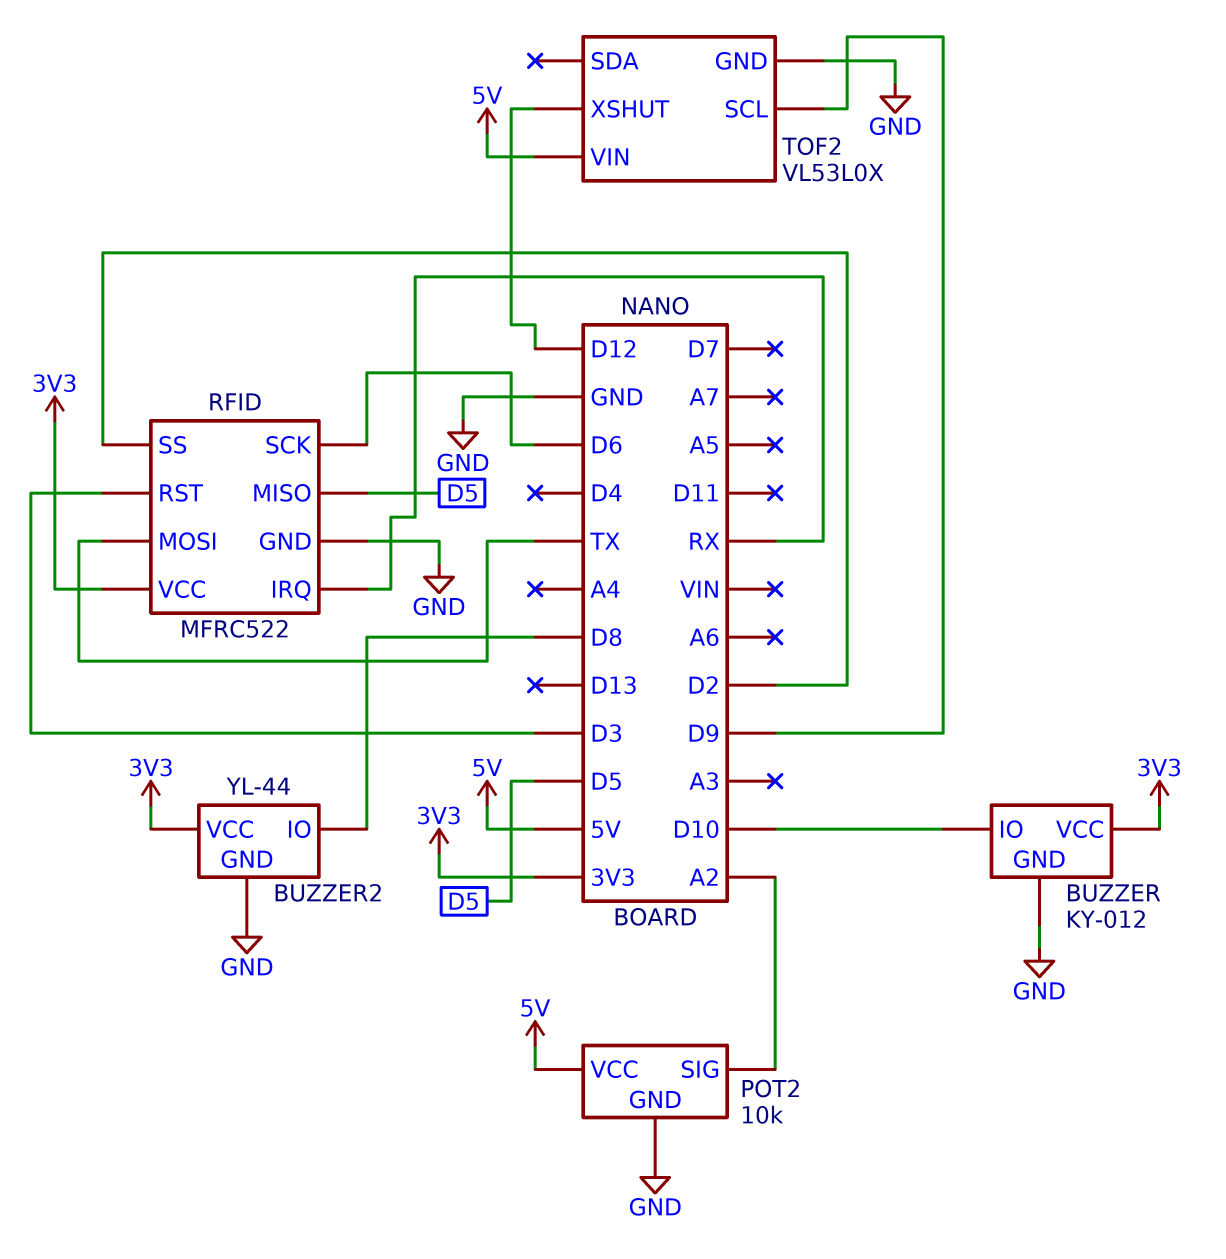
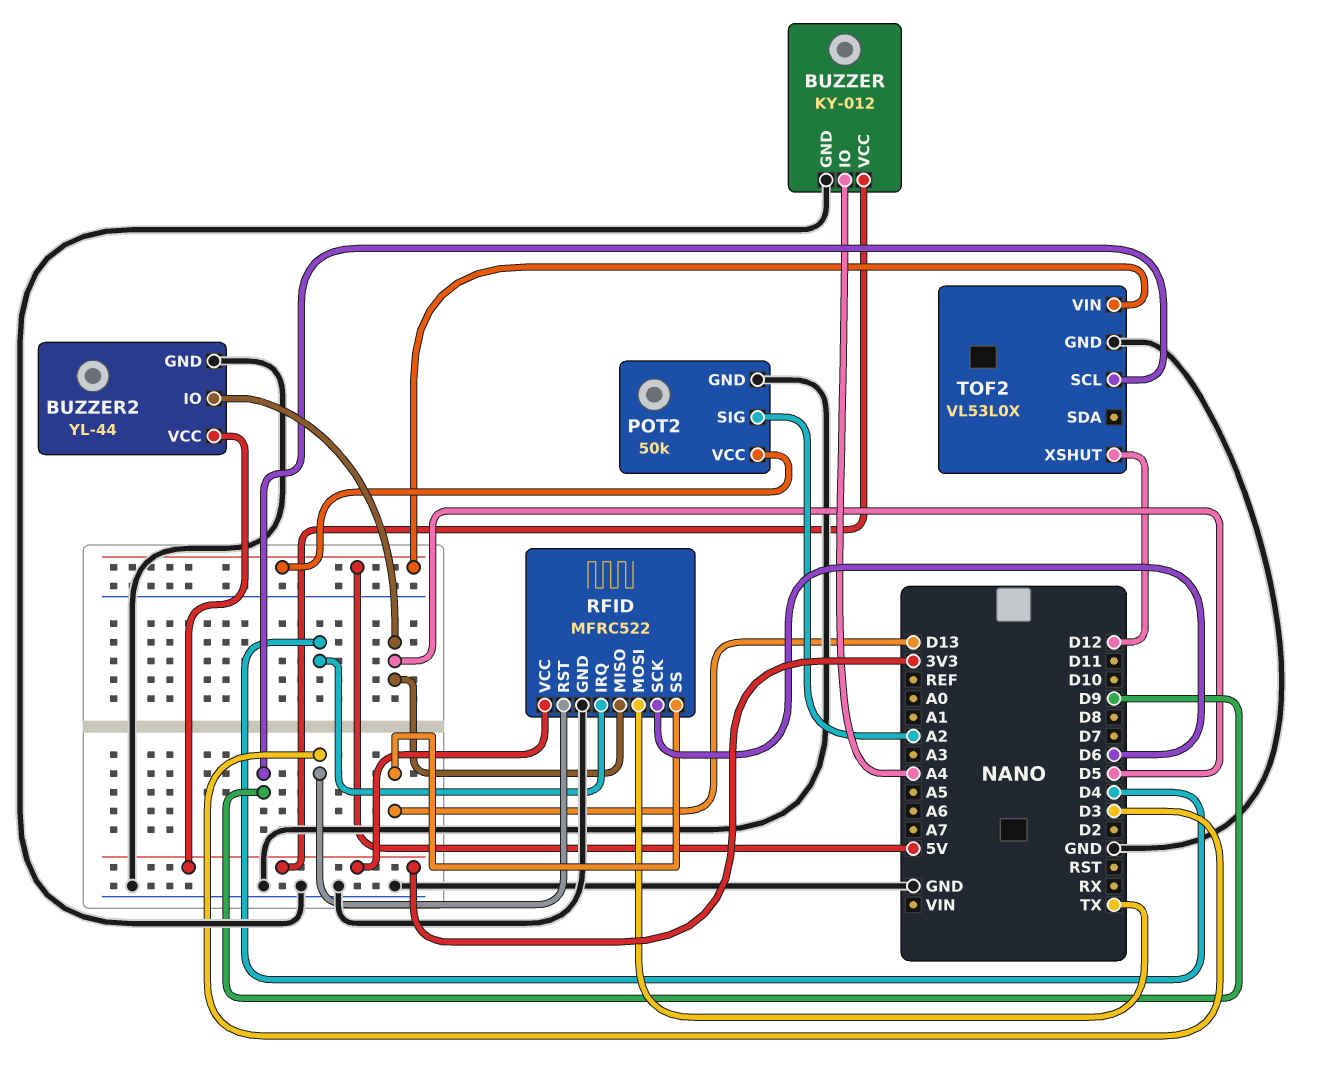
BUZZER pin IO: D10 -> A4
BUZZER2 pin IO: D8 -> D5
POT2: 10k -> 50k
RFID pin IRQ: RX -> D4
RFID pin SS: D2 -> D13

